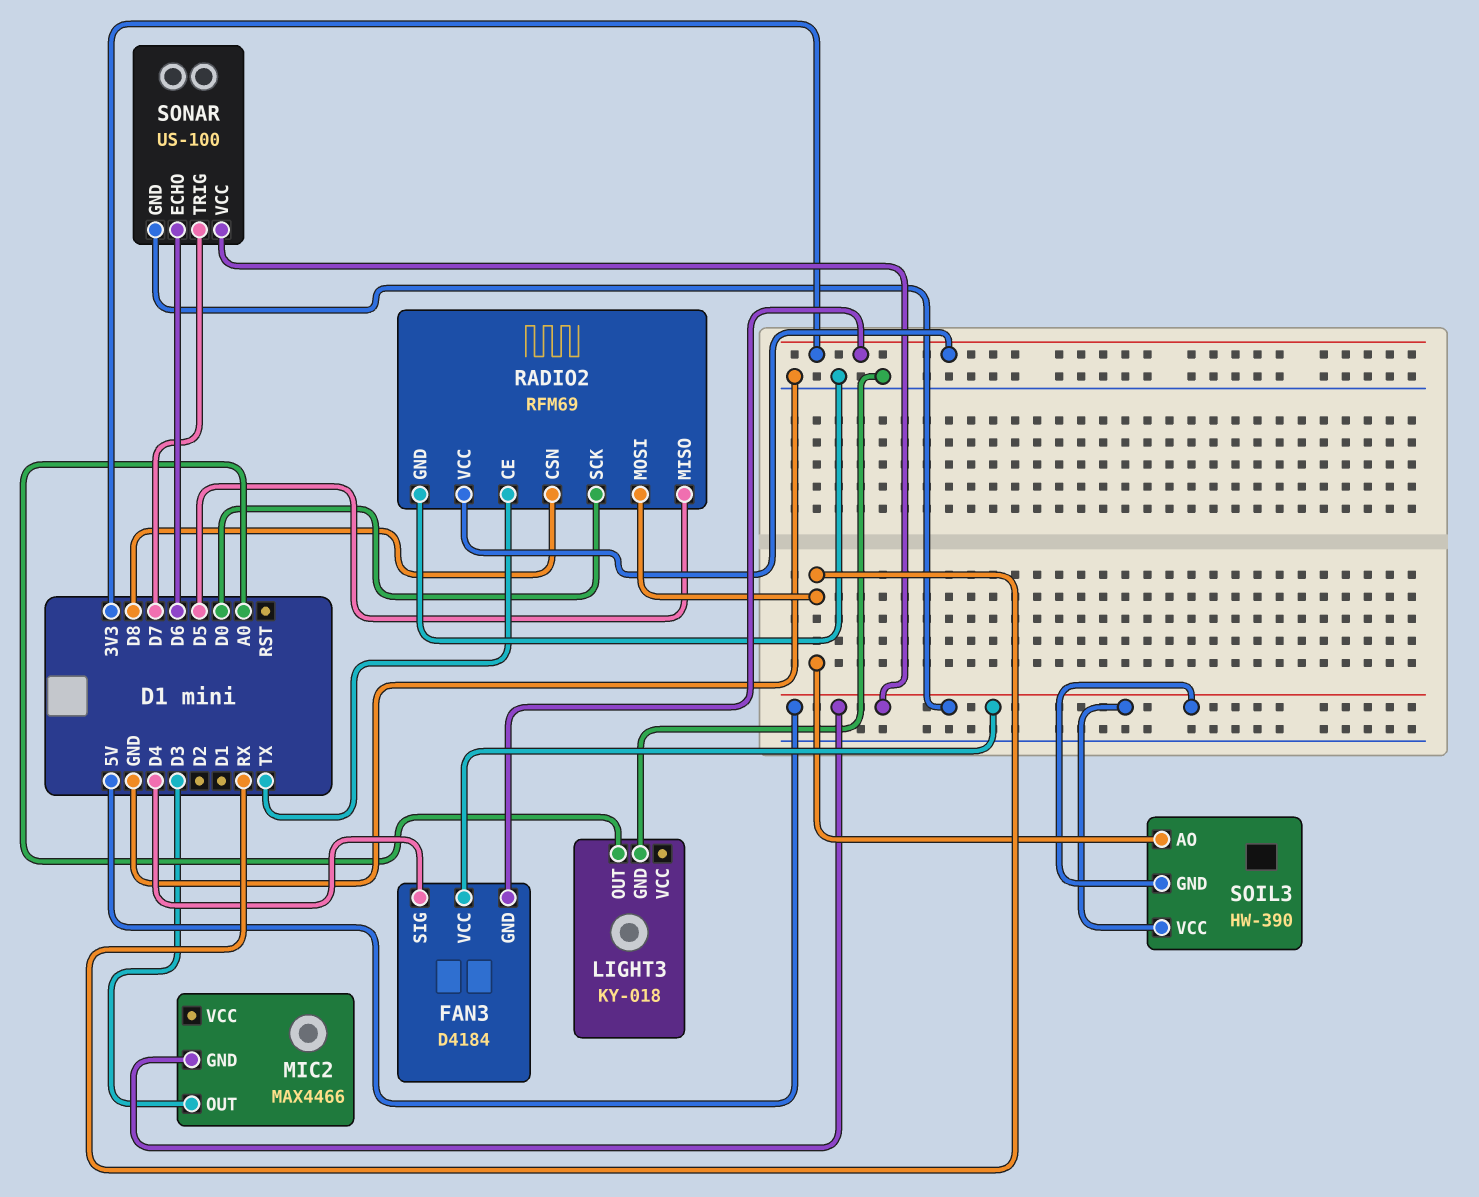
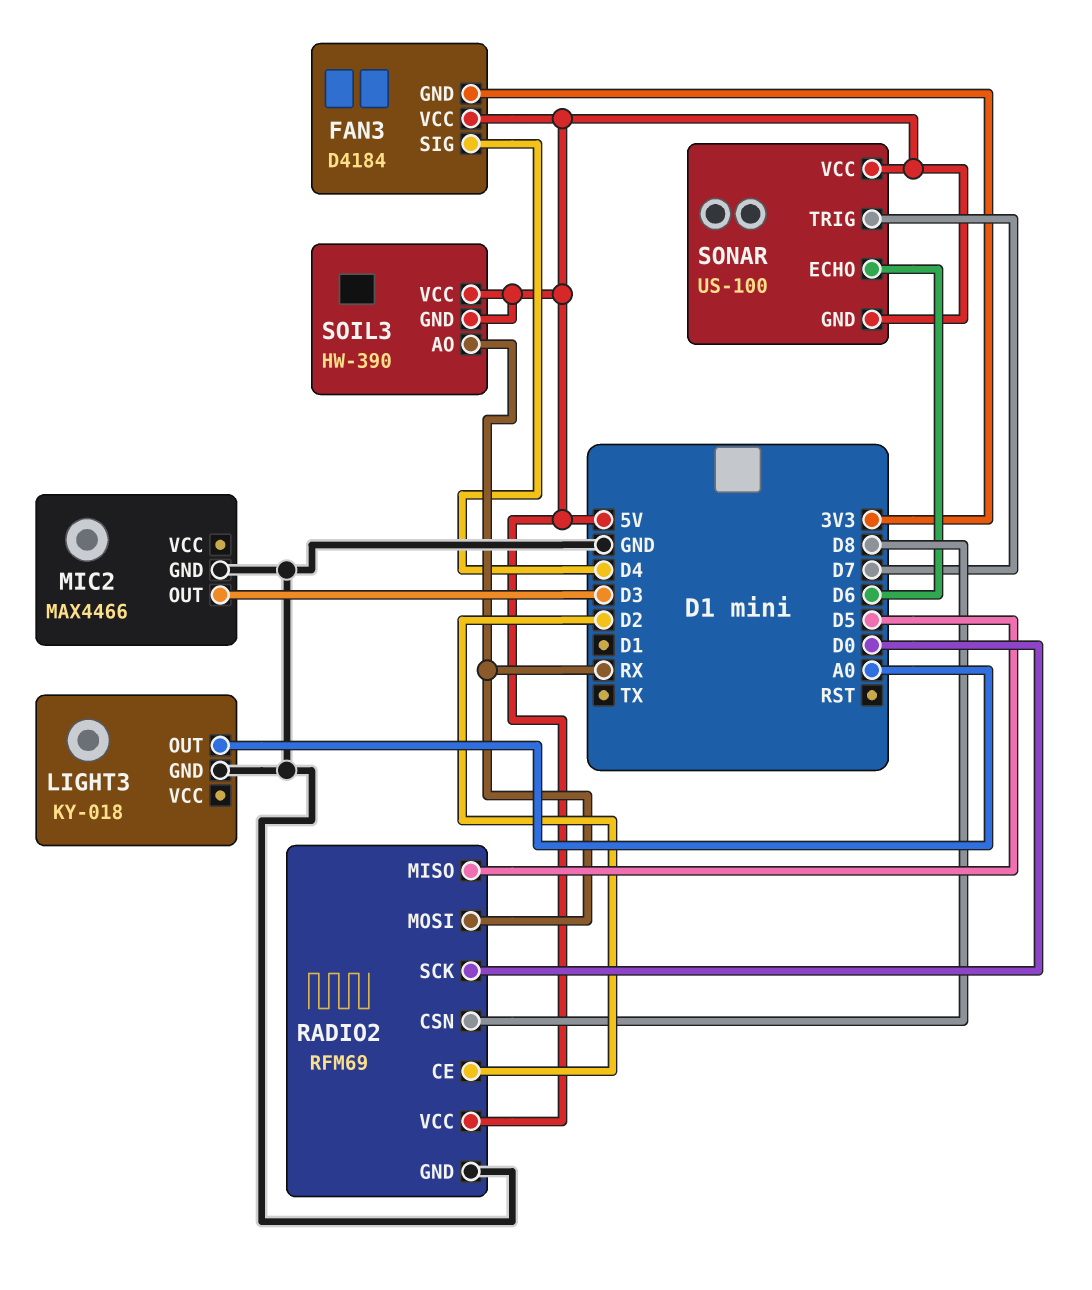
MIC2 pin GND: 5V -> GND
RADIO2 pin CE: TX -> D2
RADIO2 pin VCC: 3V3 -> 5V

